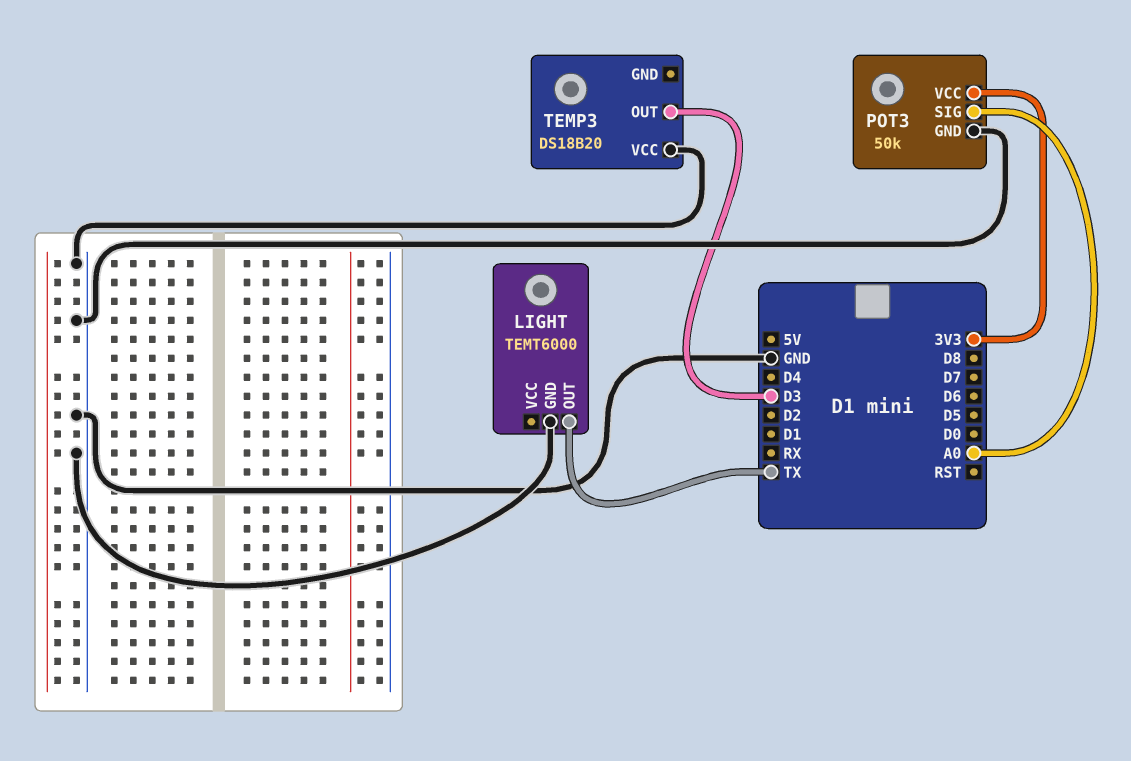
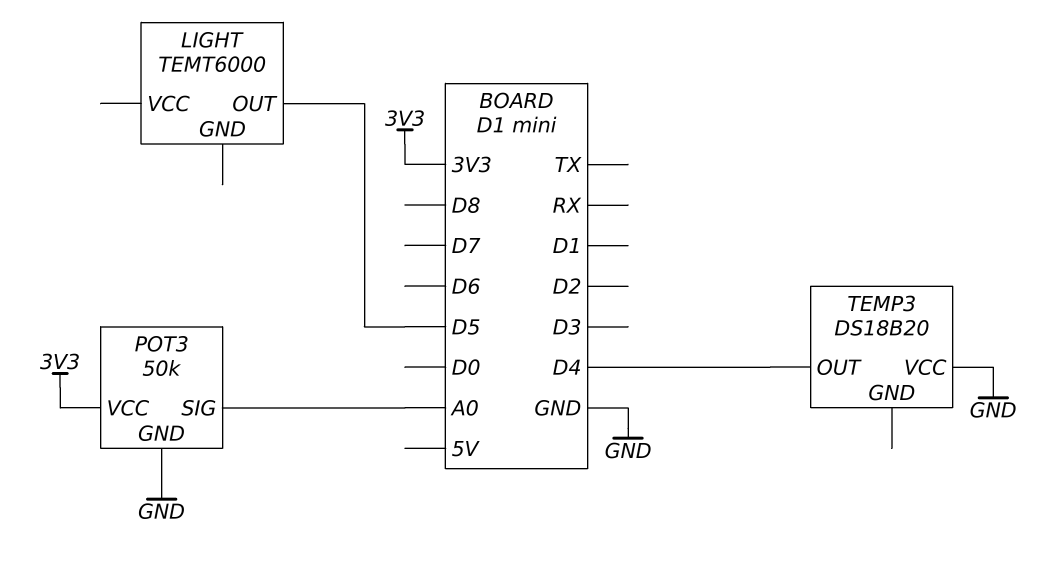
LIGHT pin GND: GND -> none
LIGHT pin OUT: TX -> D5
TEMP3 pin OUT: D3 -> D4

